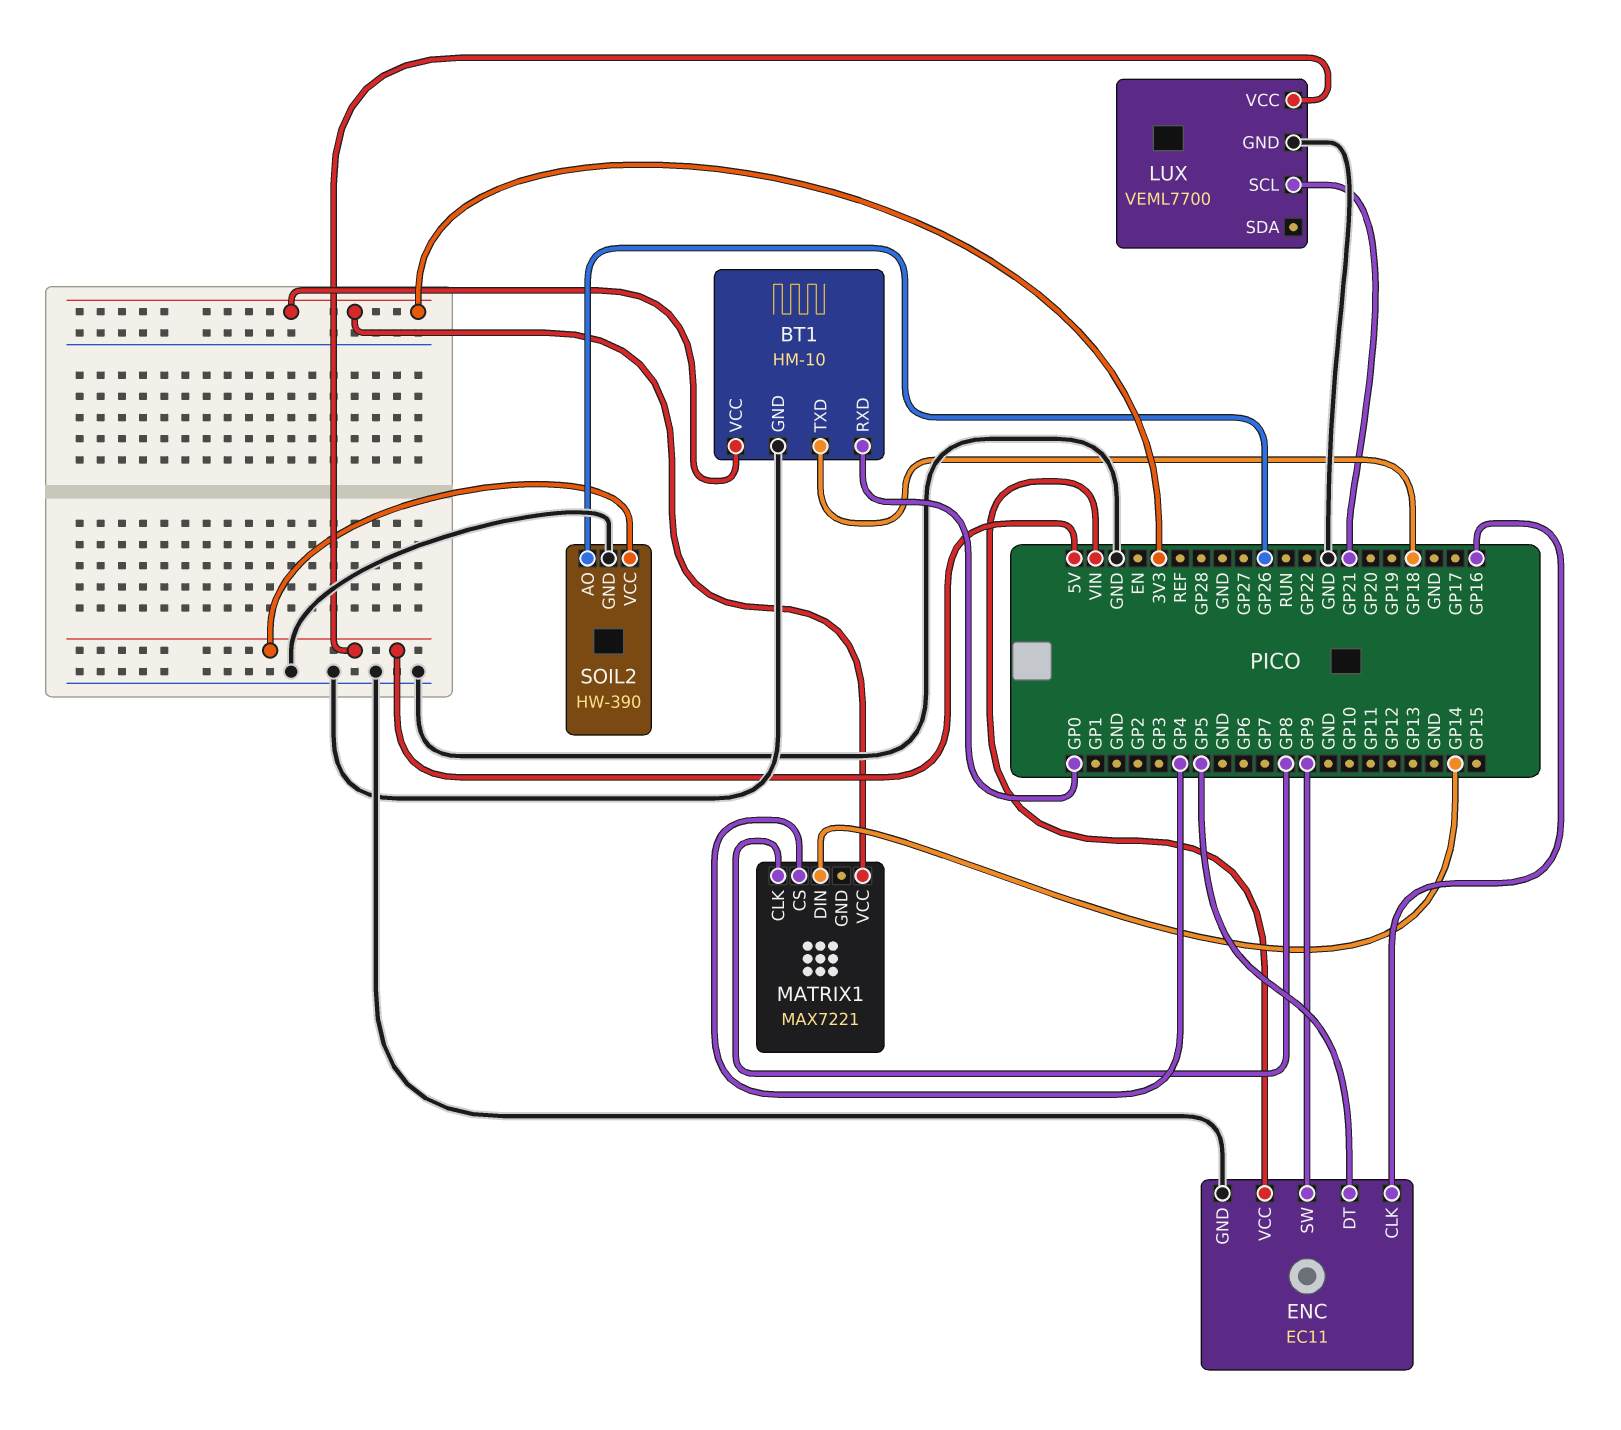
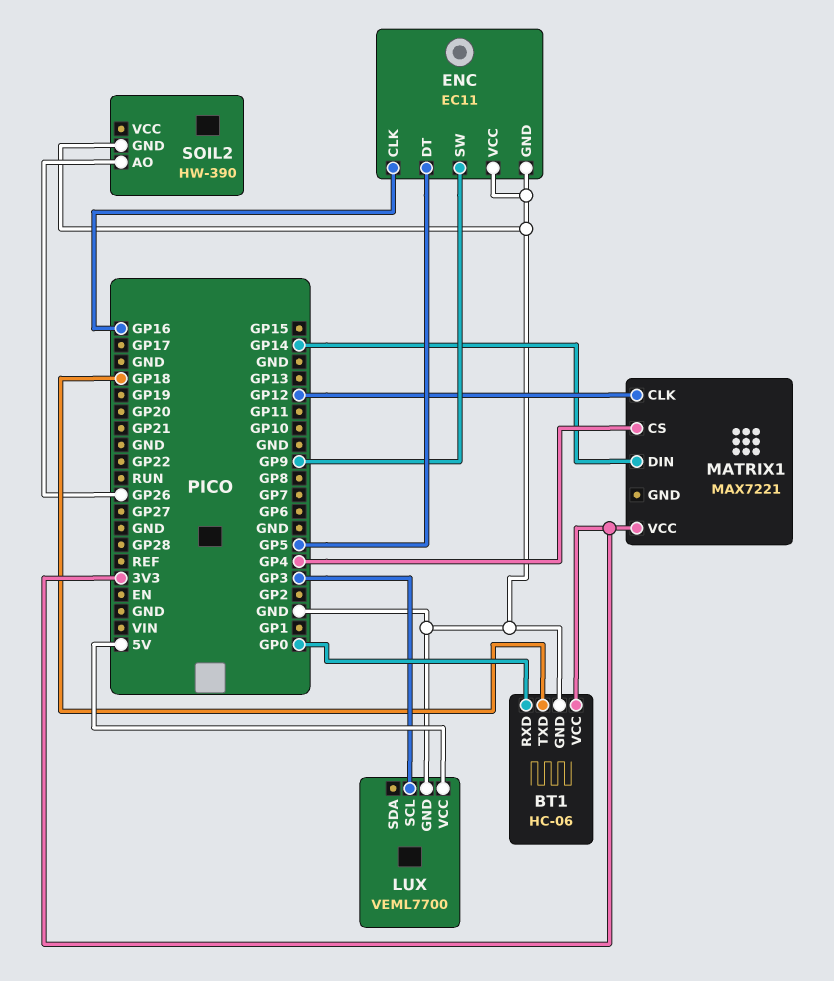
BT1: HM-10 -> HC-06
ENC pin VCC: VIN -> GND
LUX pin SCL: GP21 -> GP3
MATRIX1 pin CLK: GP8 -> GP12
SOIL2 pin VCC: 5V -> none

